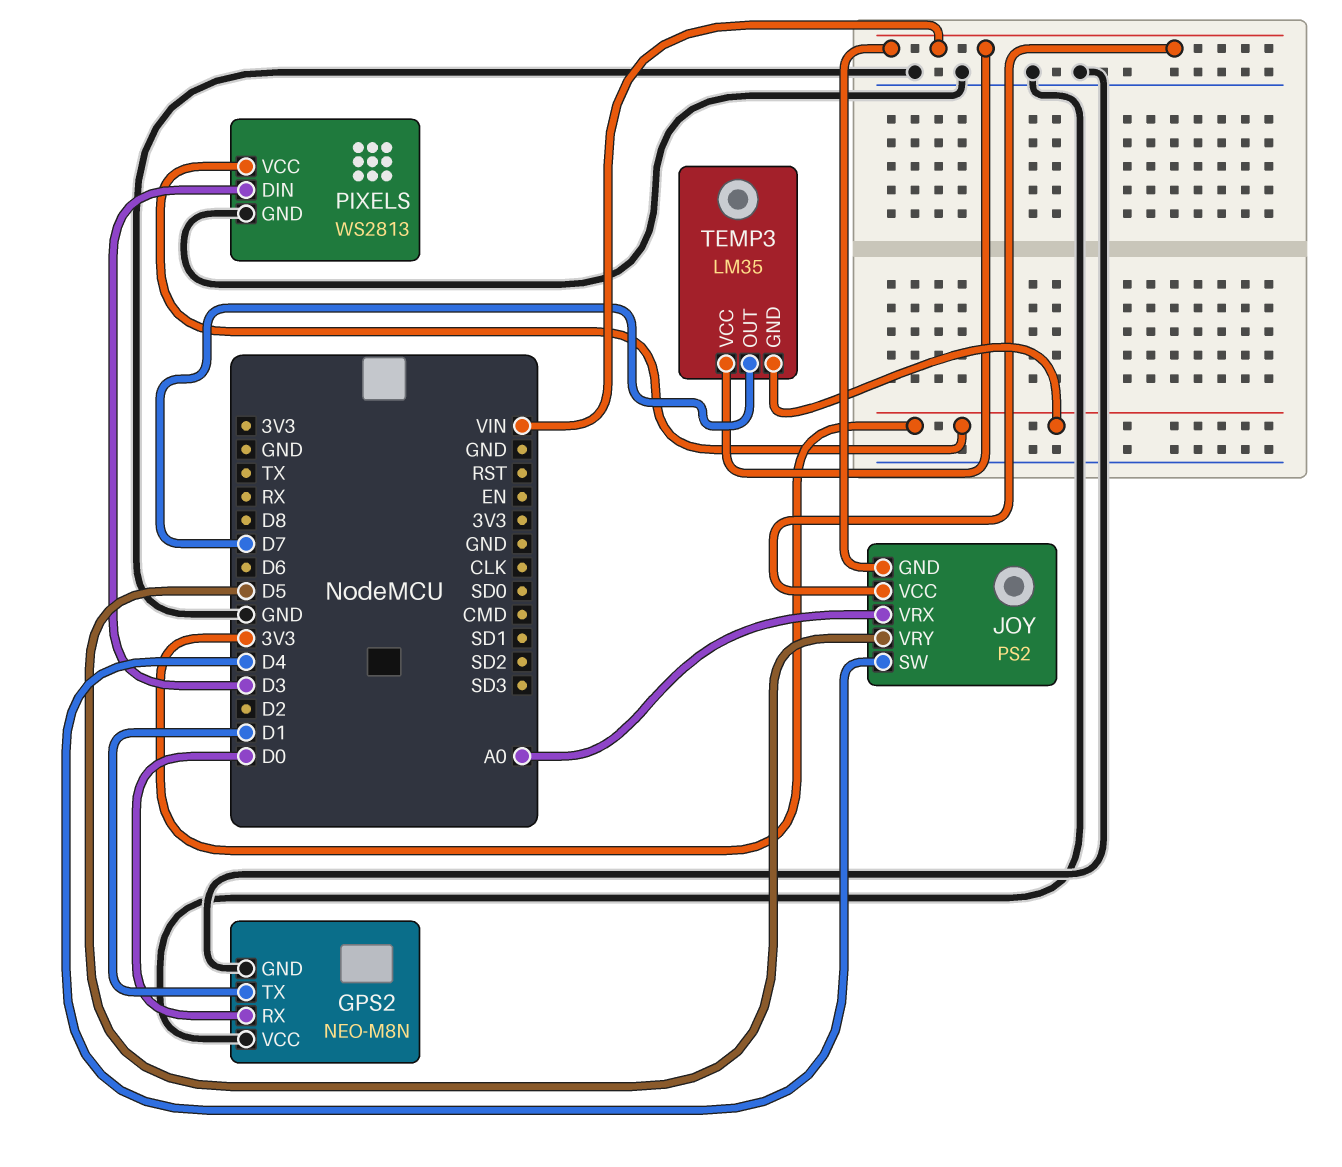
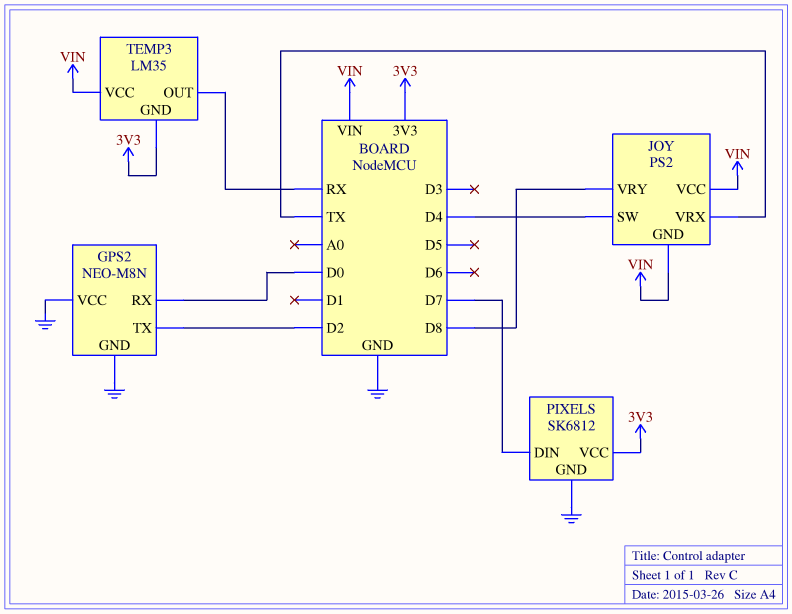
GPS2 pin TX: D1 -> D2
JOY pin VRX: A0 -> TX
JOY pin VRY: D5 -> D8
PIXELS: WS2813 -> SK6812
PIXELS pin DIN: D3 -> D7
TEMP3 pin OUT: D7 -> RX

